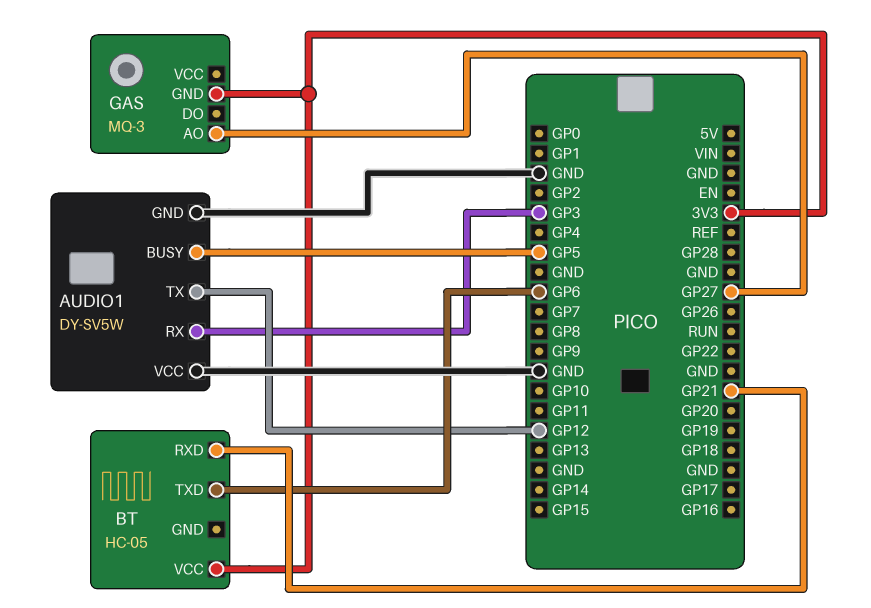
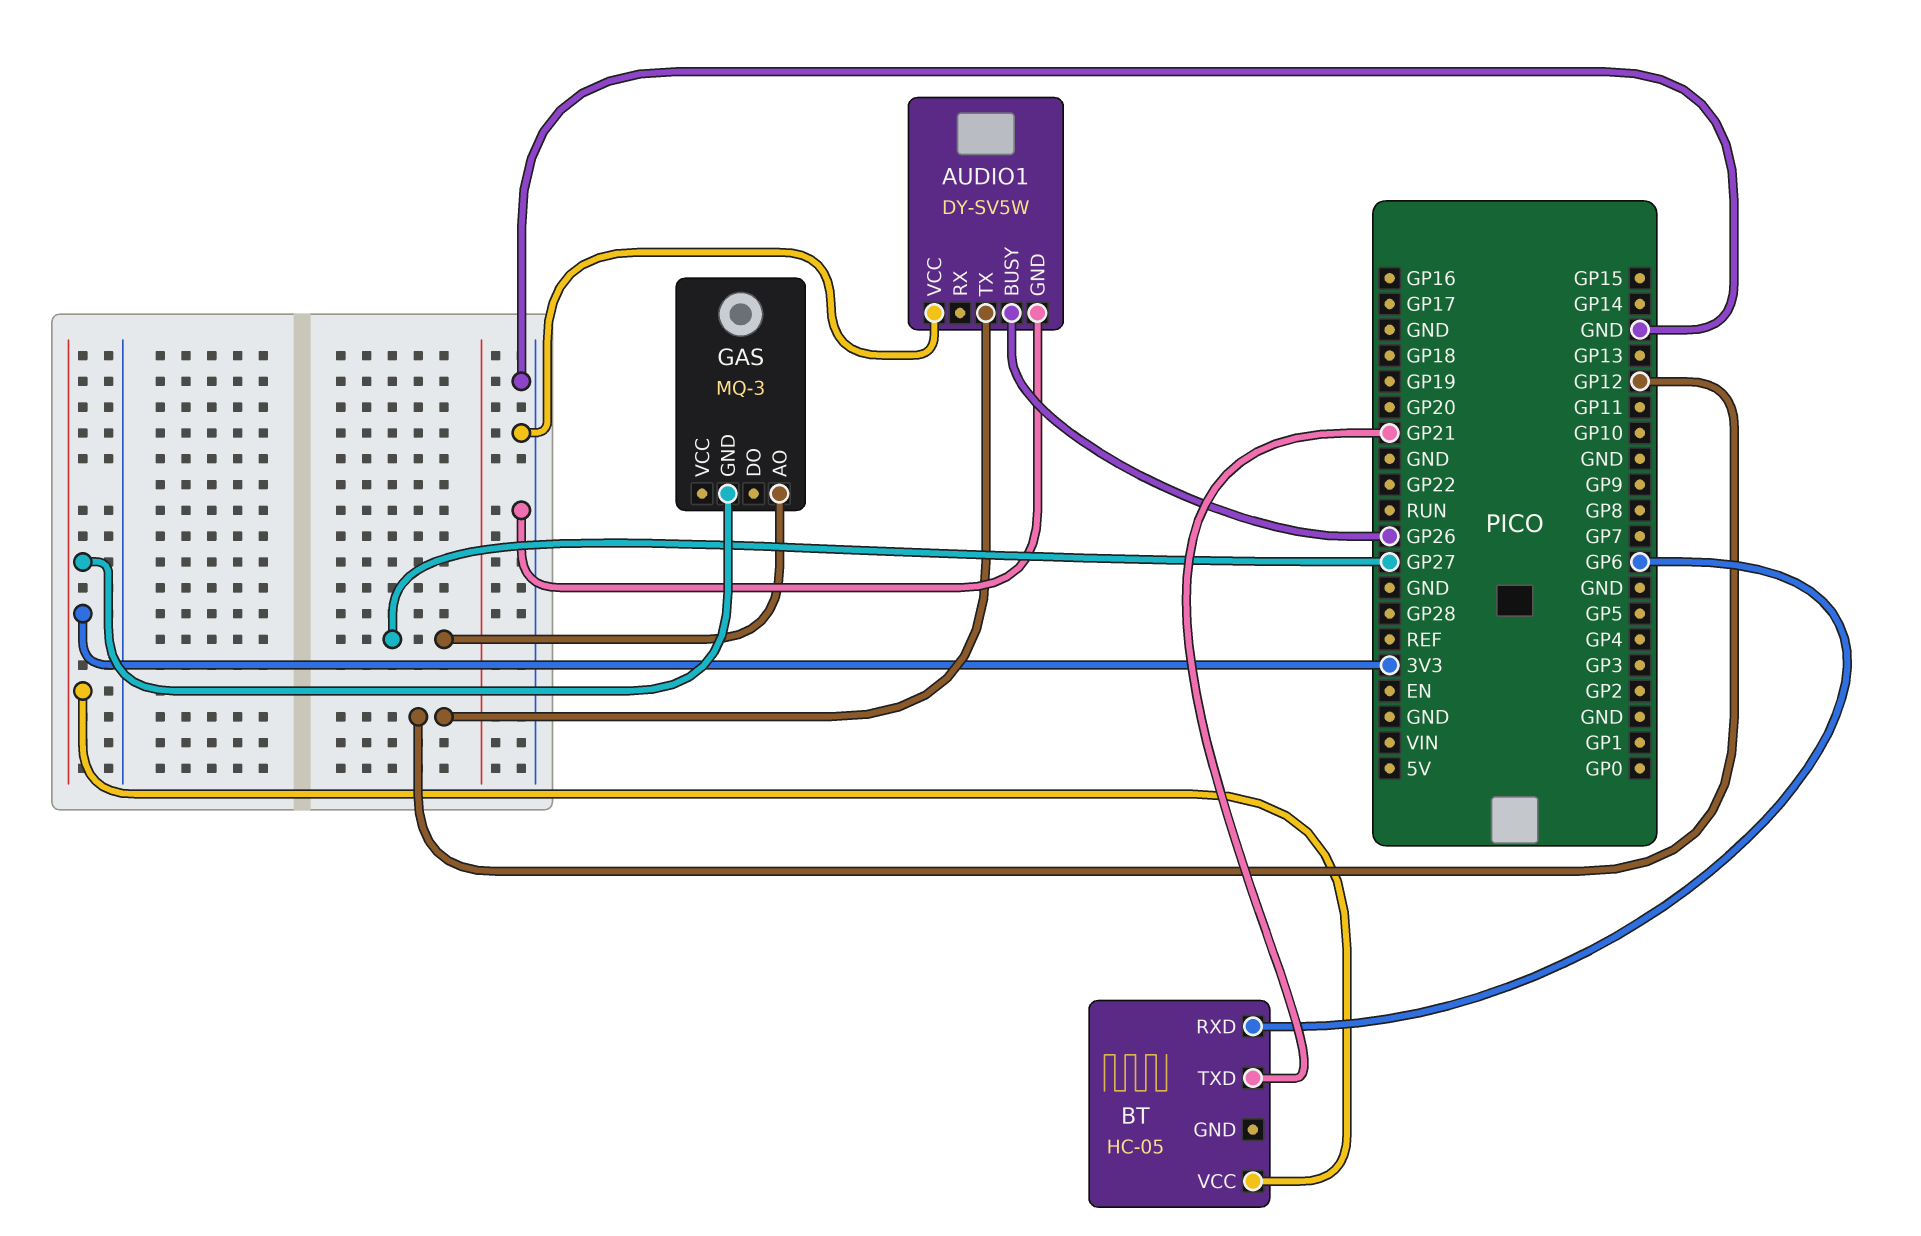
AUDIO1 pin BUSY: GP5 -> GP26
AUDIO1 pin RX: GP3 -> none
BT pin RXD: GP21 -> GP6
BT pin TXD: GP6 -> GP21

